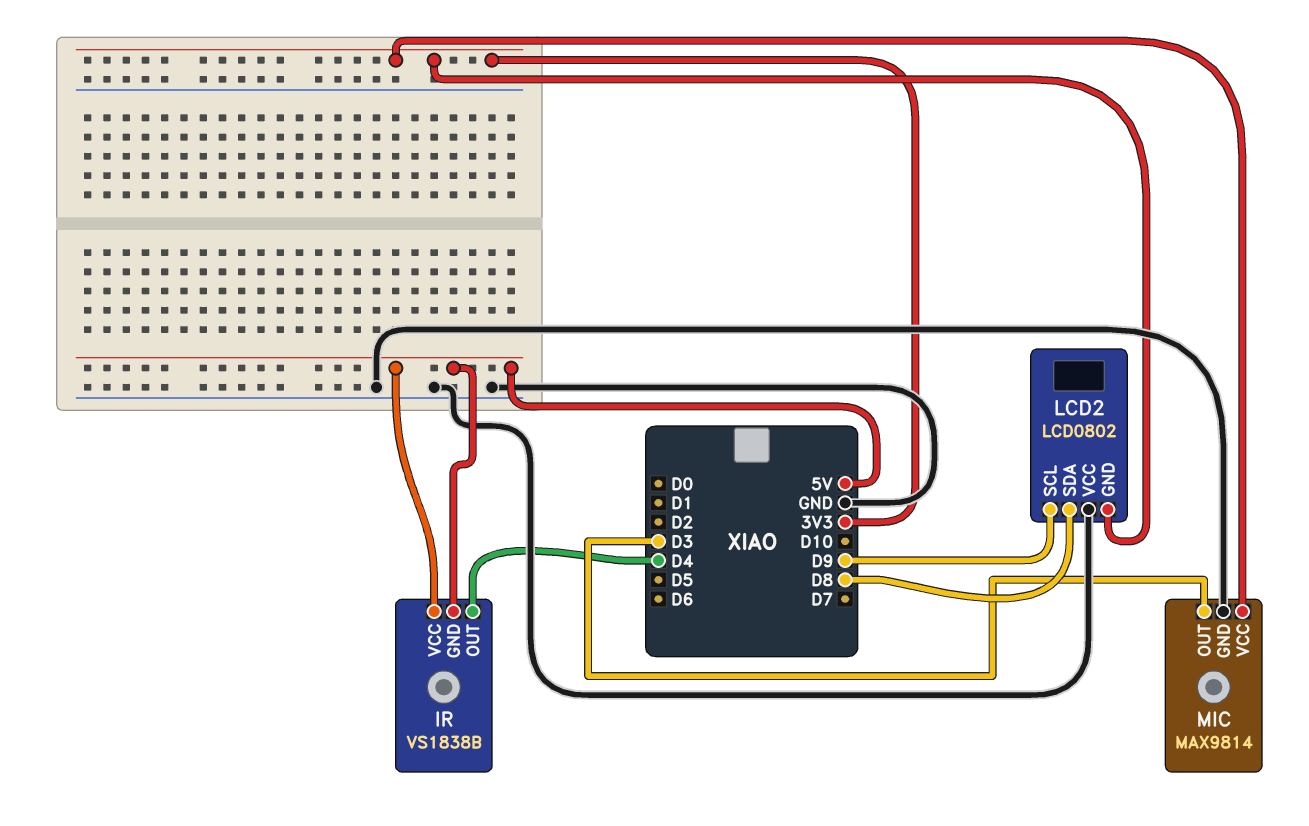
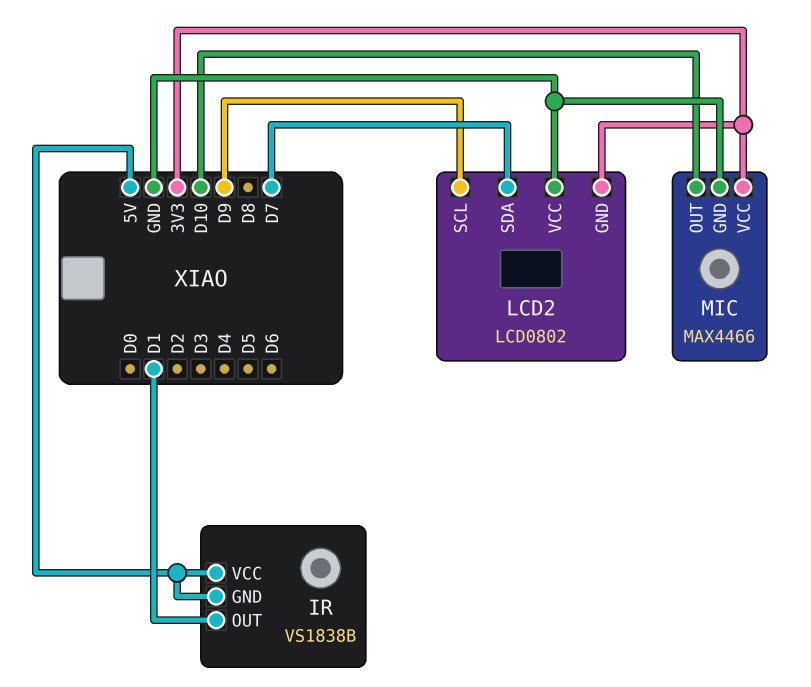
IR pin OUT: D4 -> D1
LCD2 pin SDA: D8 -> D7
MIC: MAX9814 -> MAX4466
MIC pin OUT: D3 -> D10

